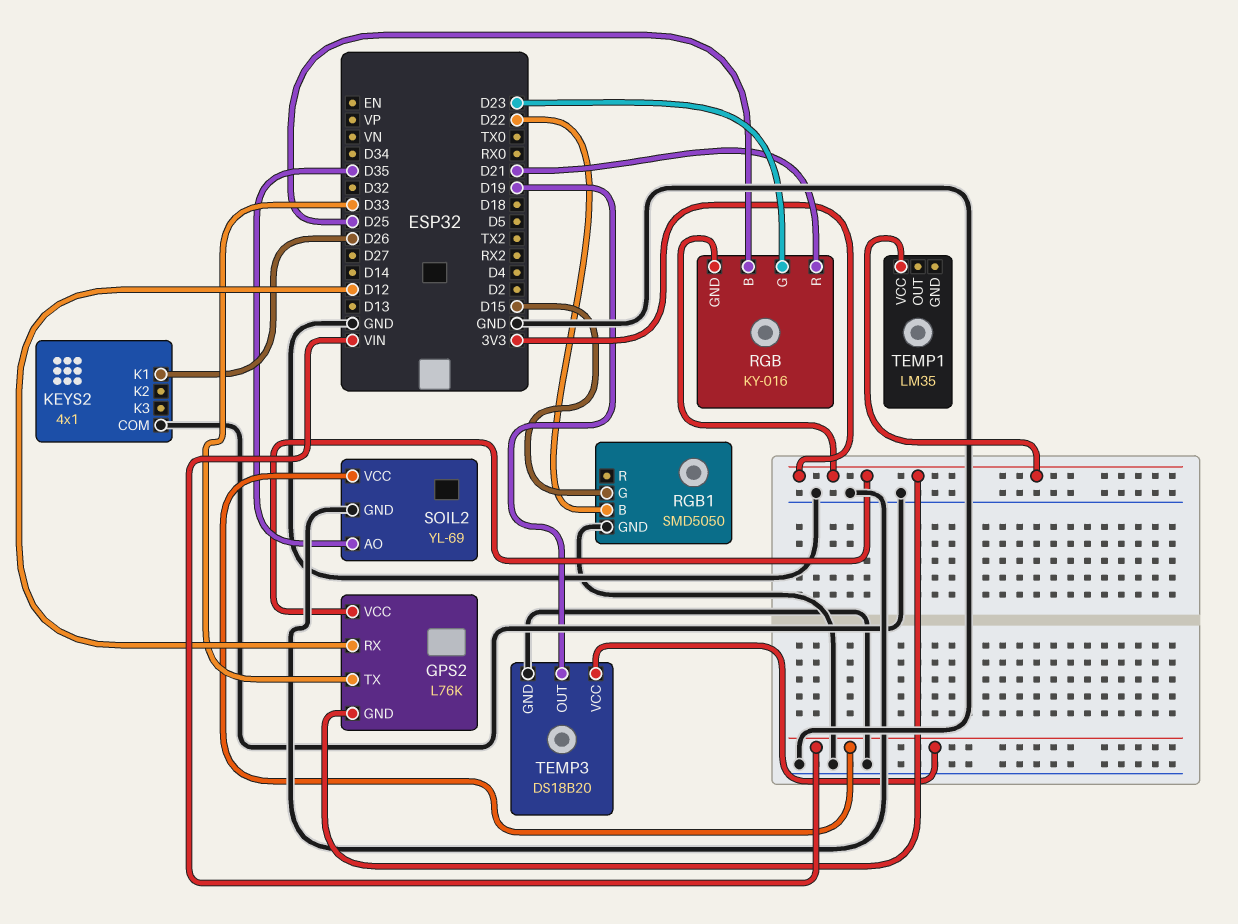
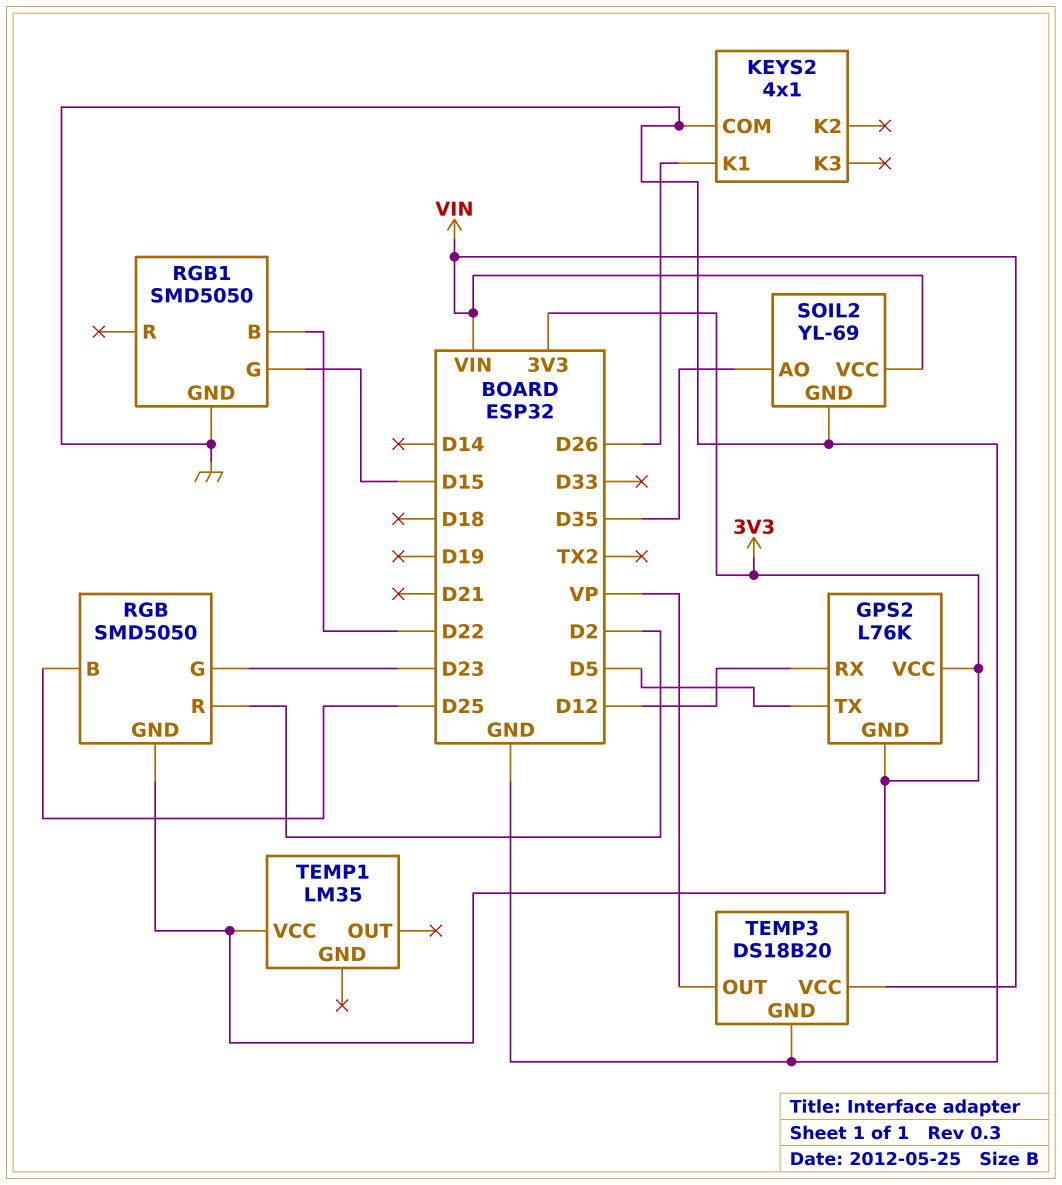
GPS2 pin TX: D33 -> D5
RGB: KY-016 -> SMD5050
RGB pin R: D21 -> D2
TEMP3 pin OUT: D19 -> VP

